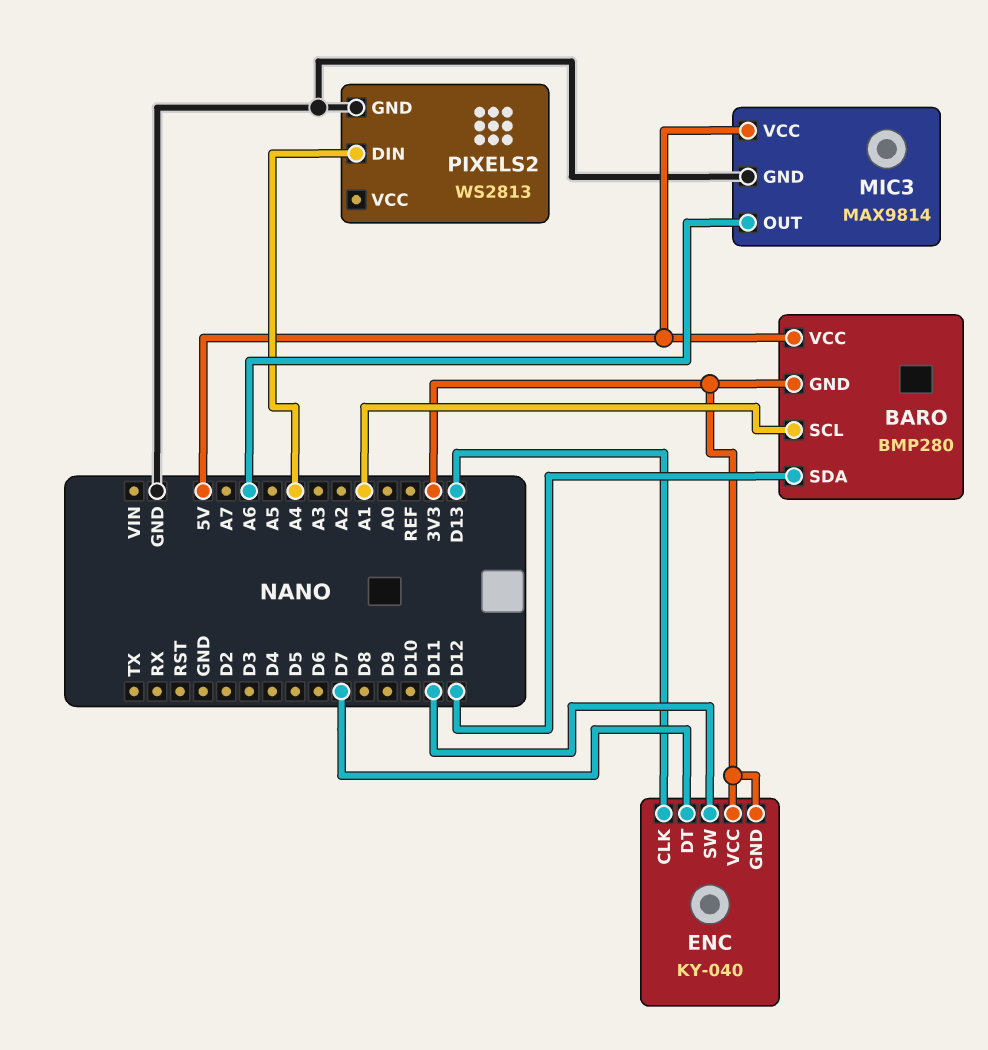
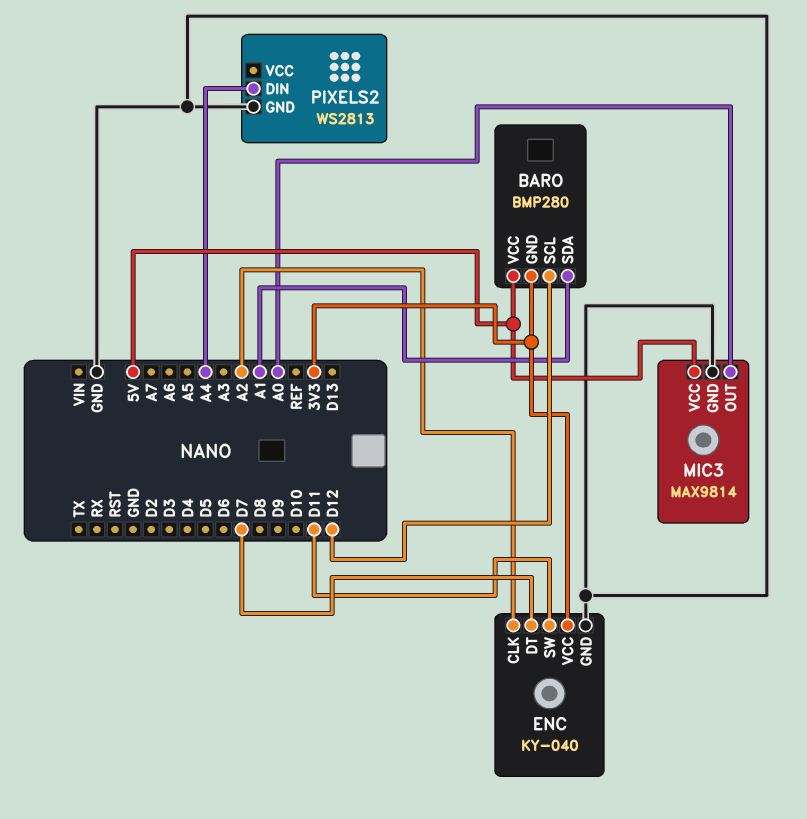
BARO pin SCL: A1 -> D12
BARO pin SDA: D12 -> A1
ENC pin CLK: D13 -> A2
ENC pin GND: 3V3 -> GND
MIC3 pin OUT: A6 -> A0

